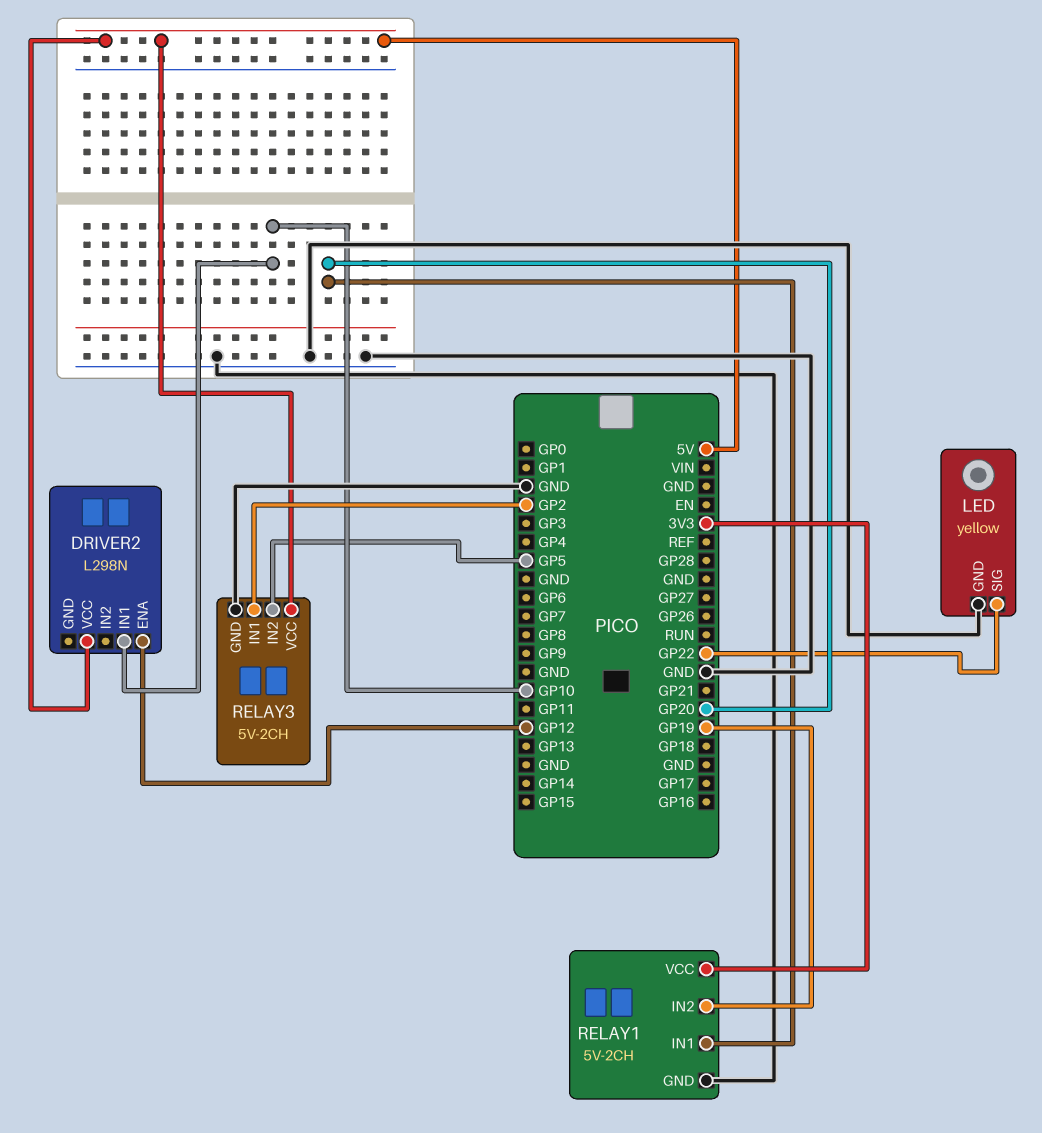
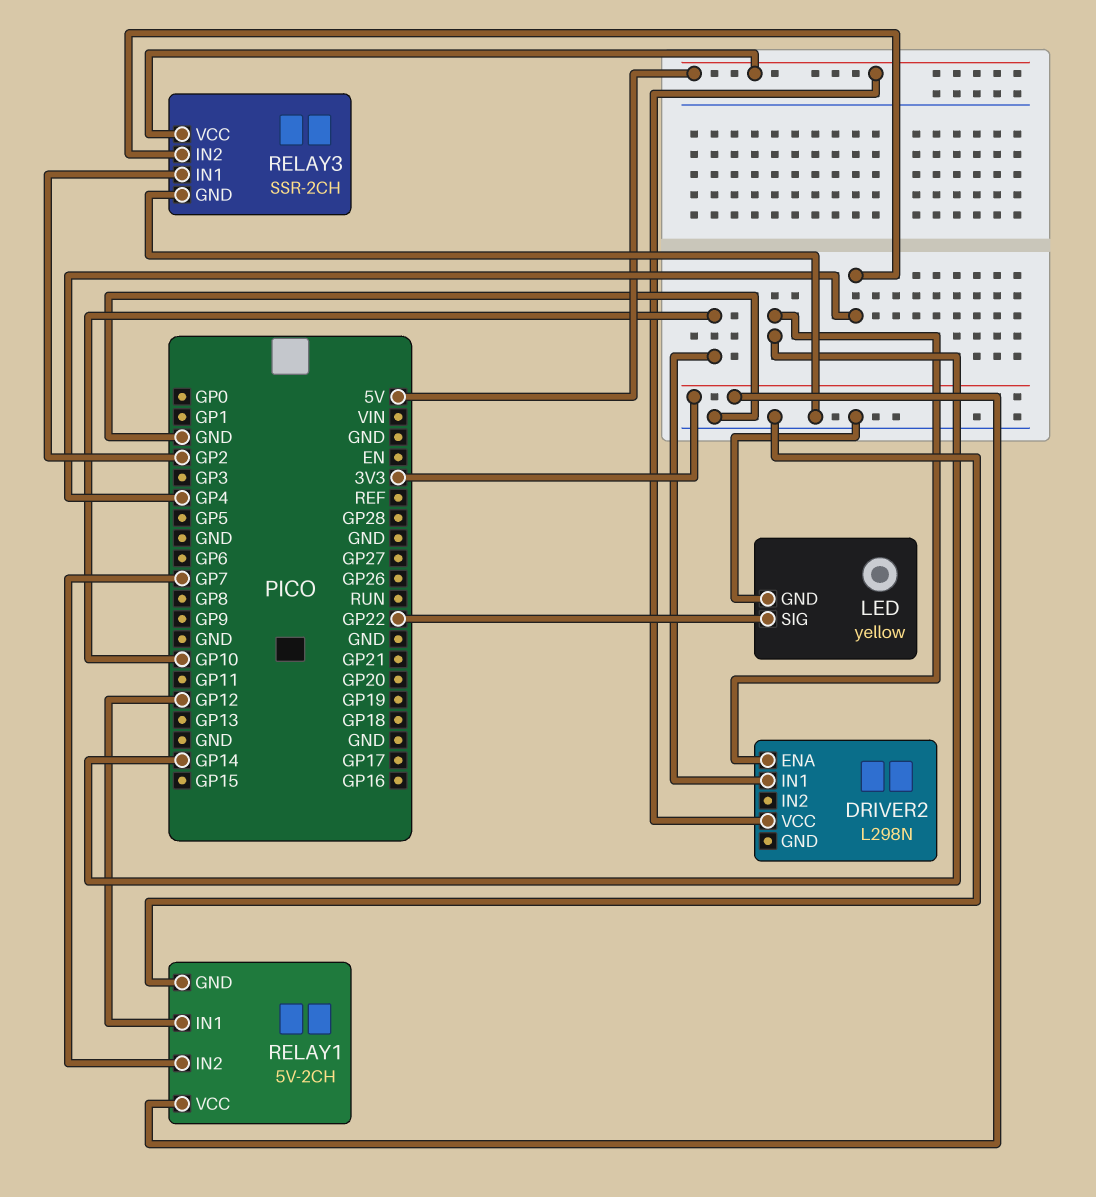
DRIVER2 pin ENA: GP12 -> GP14
RELAY1 pin IN1: GP20 -> GP12
RELAY1 pin IN2: GP19 -> GP7
RELAY3: 5V-2CH -> SSR-2CH
RELAY3 pin IN2: GP5 -> GP4

